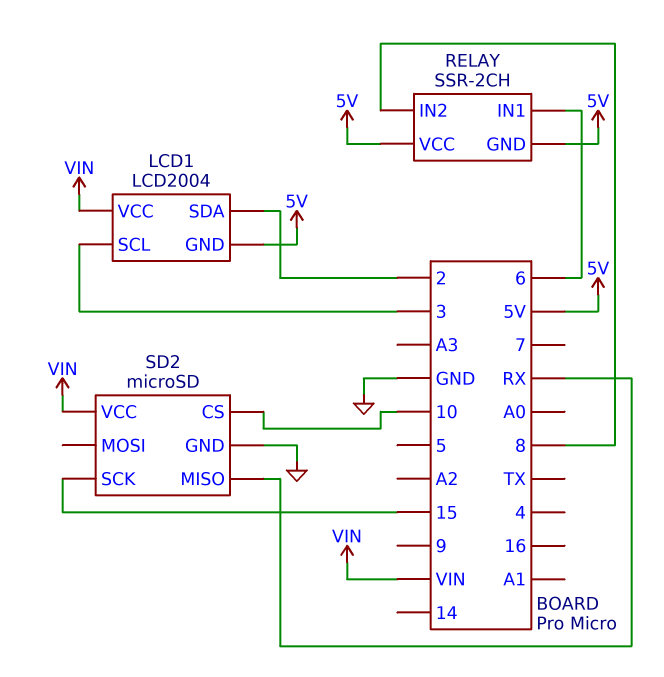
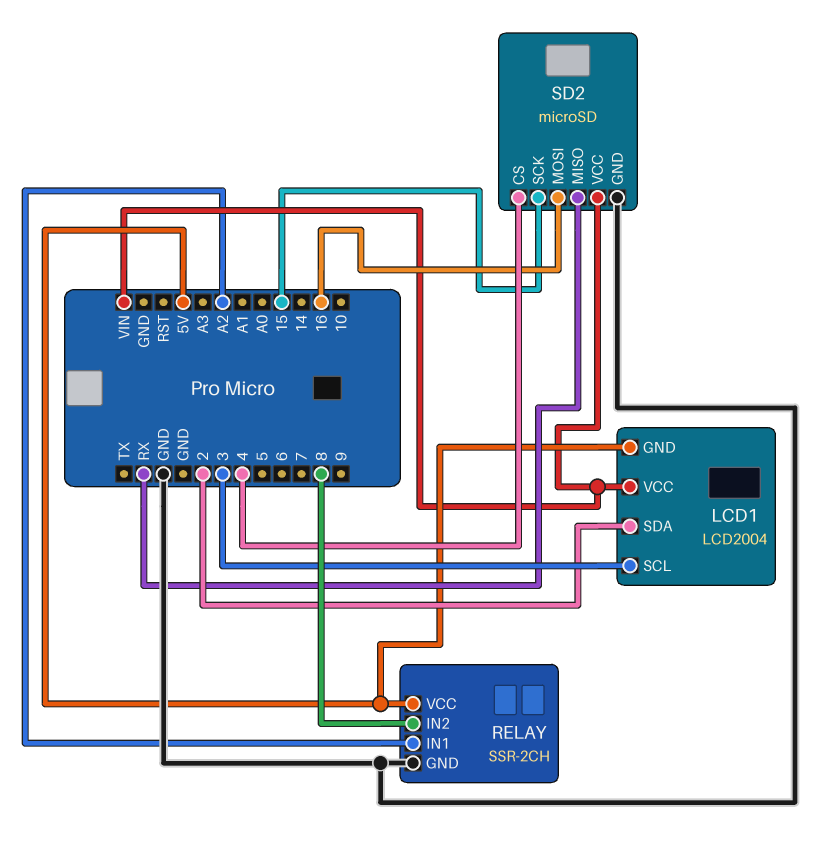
RELAY pin GND: 5V -> GND
RELAY pin IN1: 6 -> A2
SD2 pin CS: 10 -> 4
SD2 pin MOSI: none -> 16

